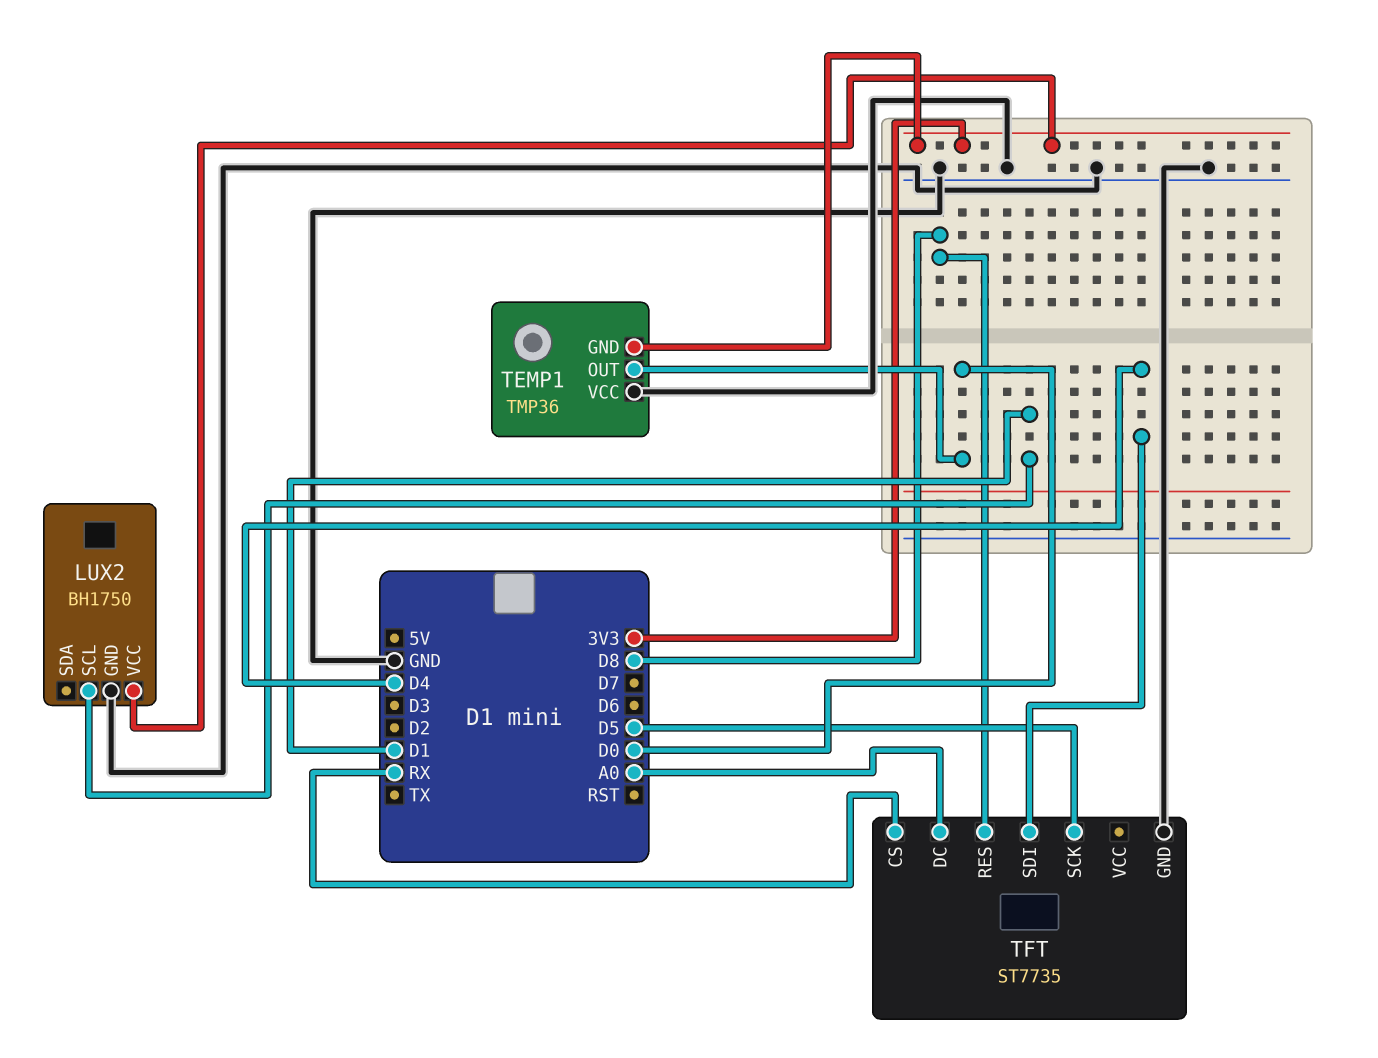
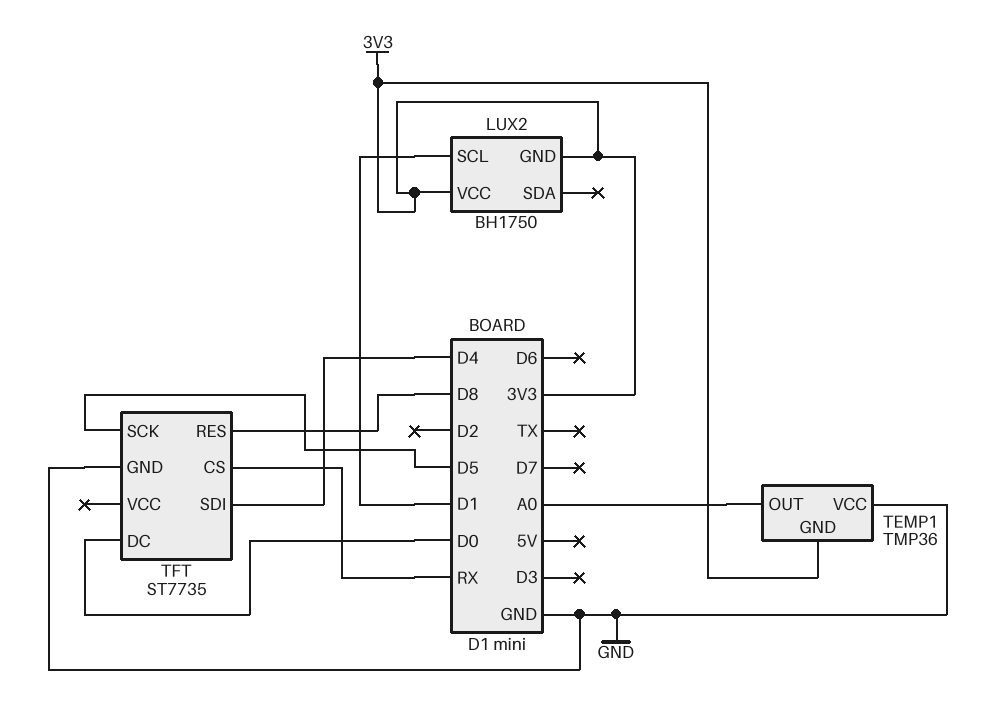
LUX2 pin GND: GND -> 3V3
TEMP1 pin OUT: D0 -> A0
TFT pin DC: A0 -> D0

